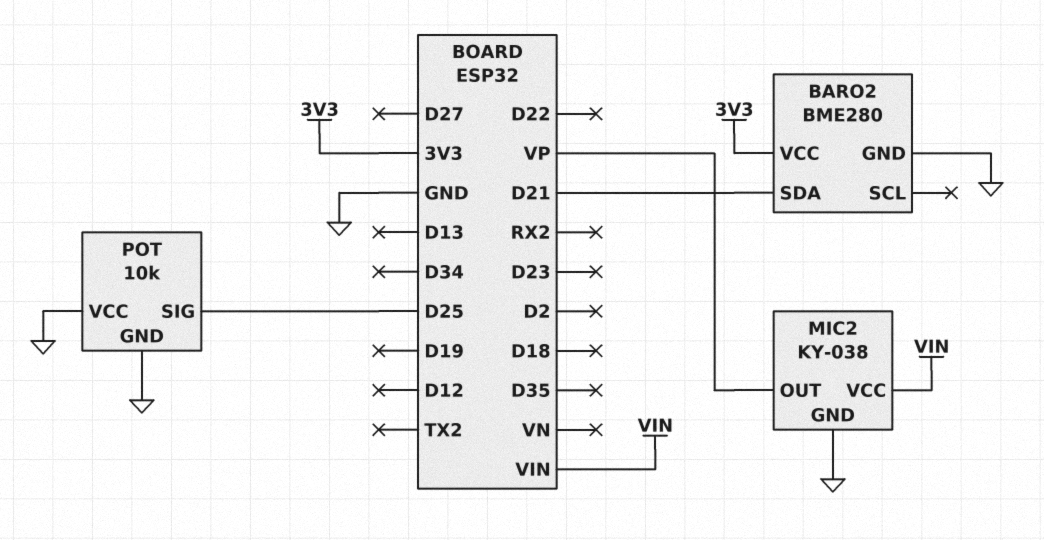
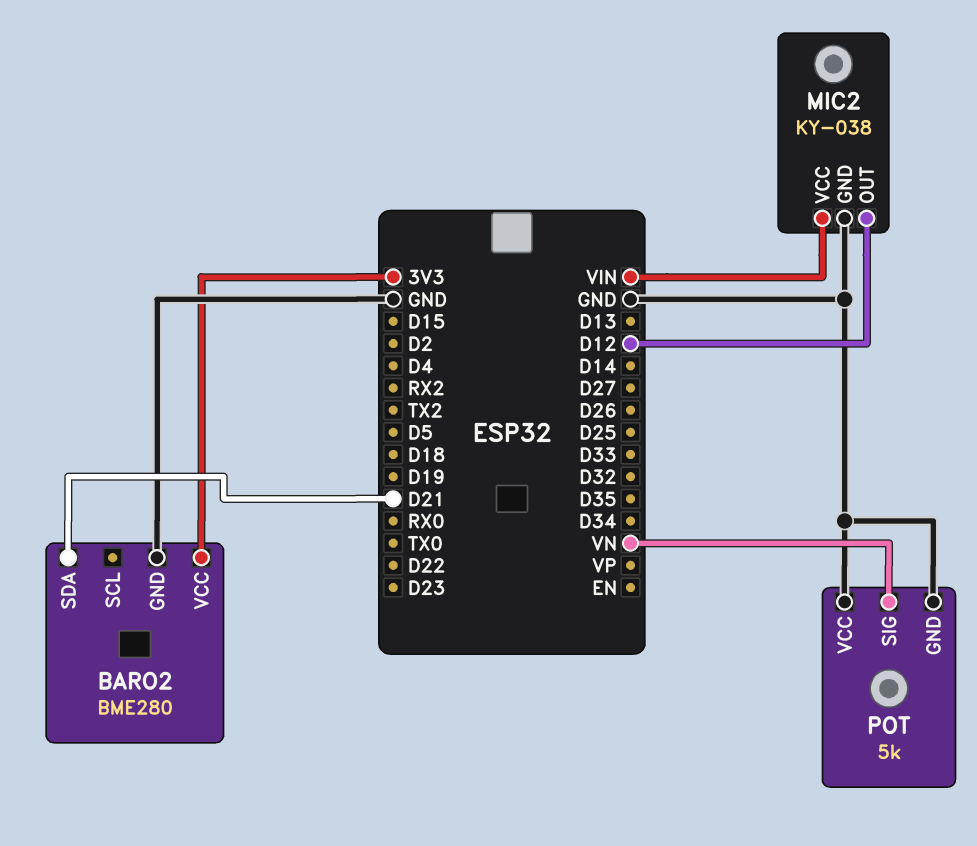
MIC2 pin OUT: VP -> D12
POT: 10k -> 5k
POT pin SIG: D25 -> VN

